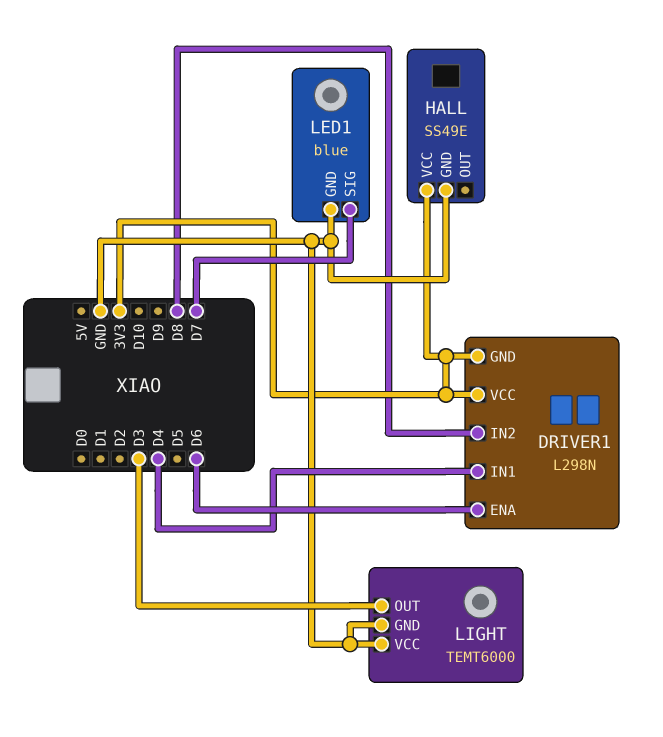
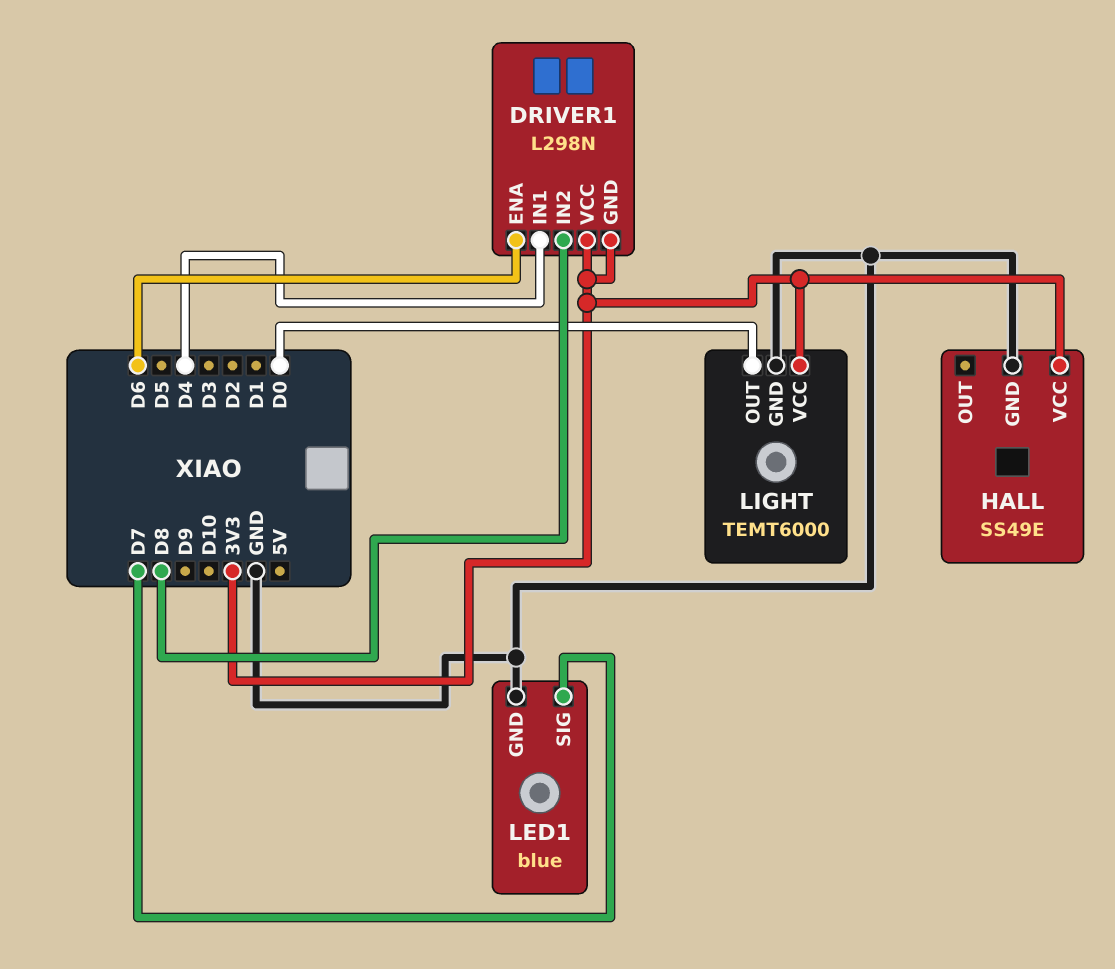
LIGHT pin OUT: D3 -> D0
LIGHT pin VCC: GND -> 3V3

